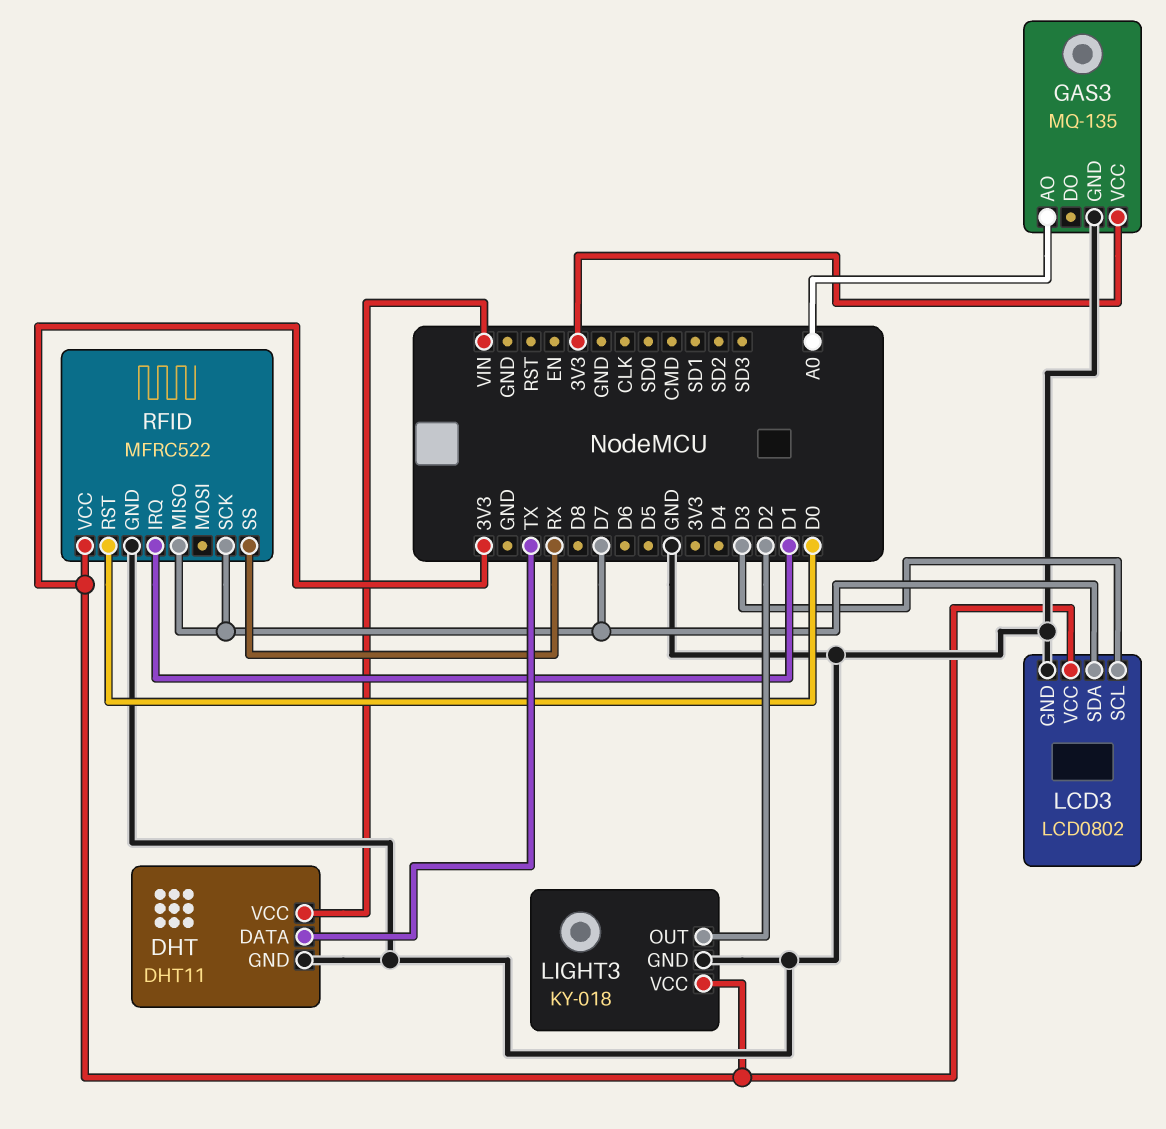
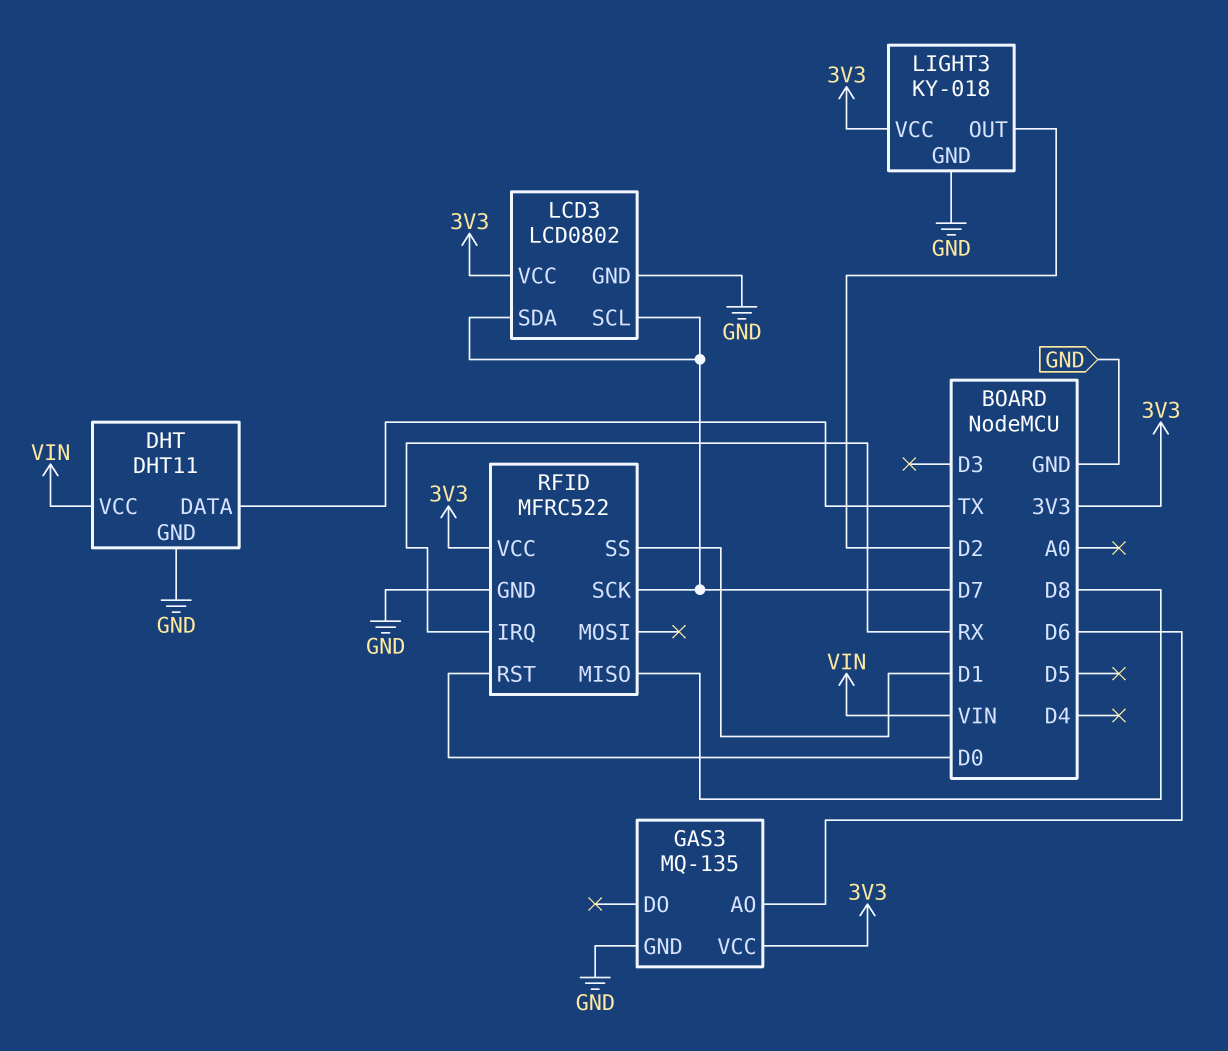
GAS3 pin AO: A0 -> D6
LCD3 pin SCL: D3 -> D7
RFID pin IRQ: D1 -> RX
RFID pin MISO: D7 -> D8
RFID pin SS: RX -> D1

